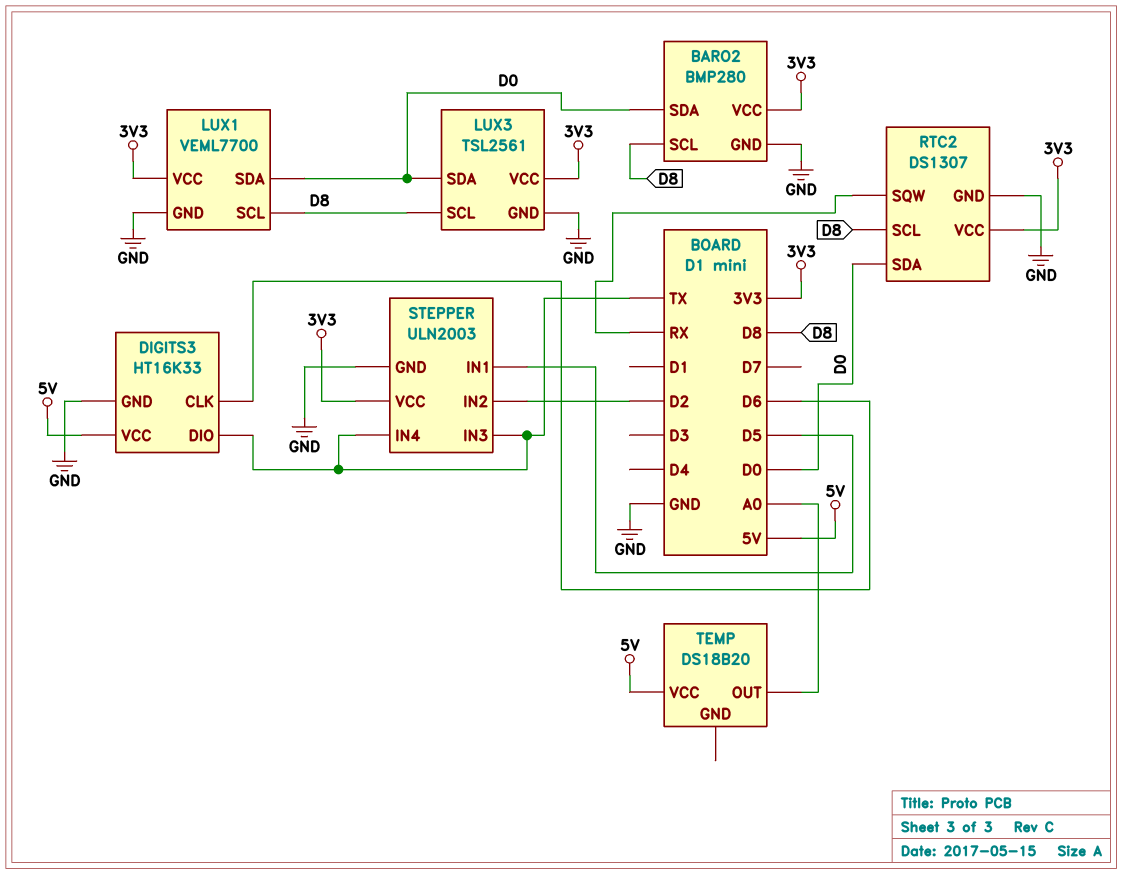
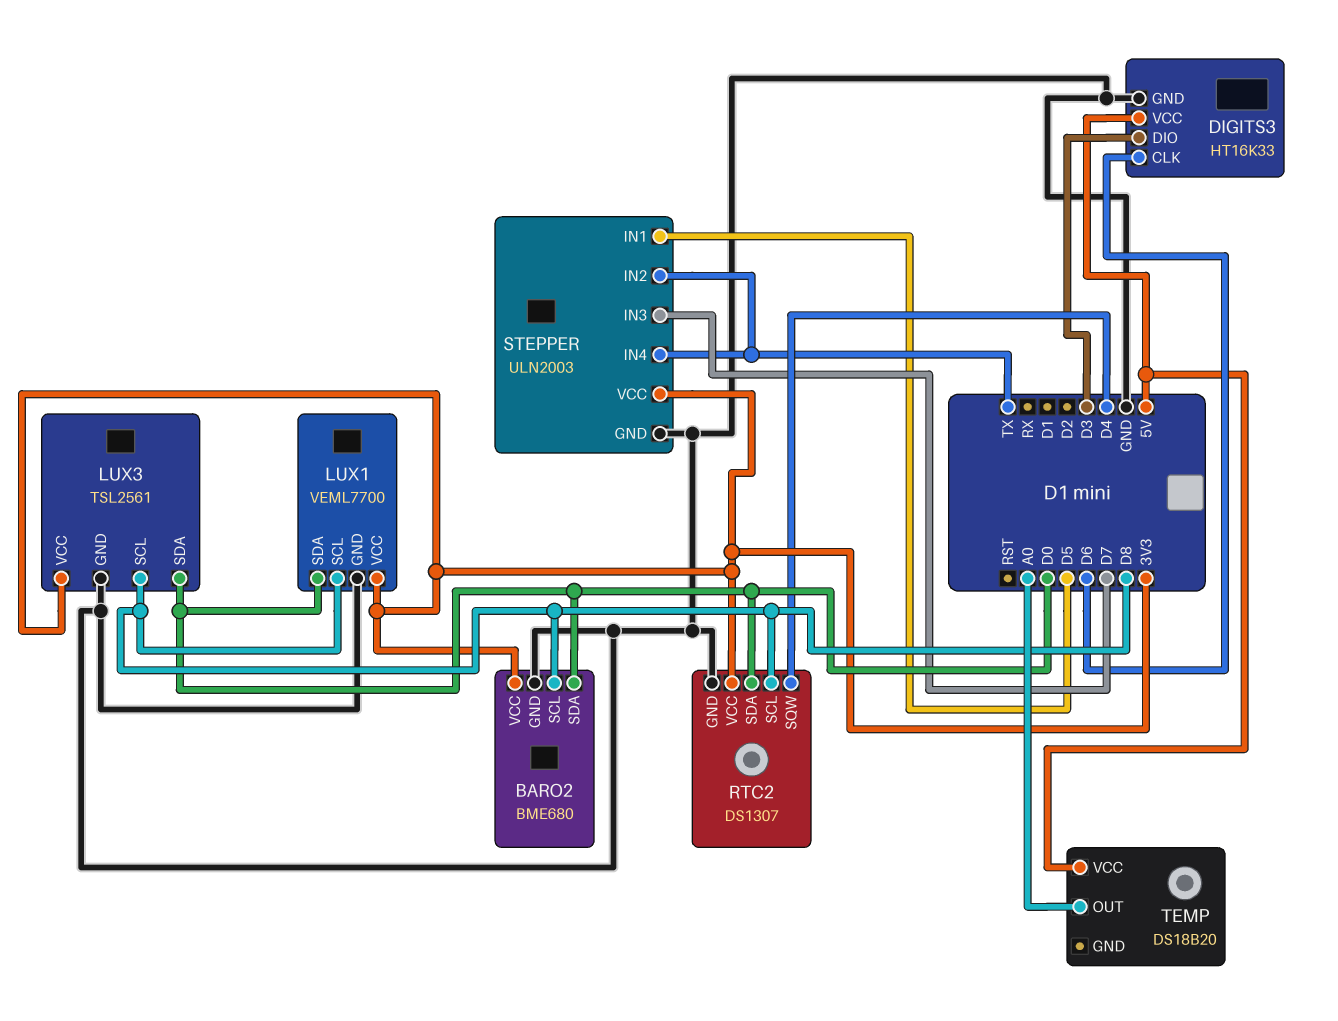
BARO2: BMP280 -> BME680
DIGITS3 pin DIO: TX -> D3
RTC2 pin SQW: RX -> D4
STEPPER pin IN2: D2 -> TX
STEPPER pin IN3: TX -> D7

